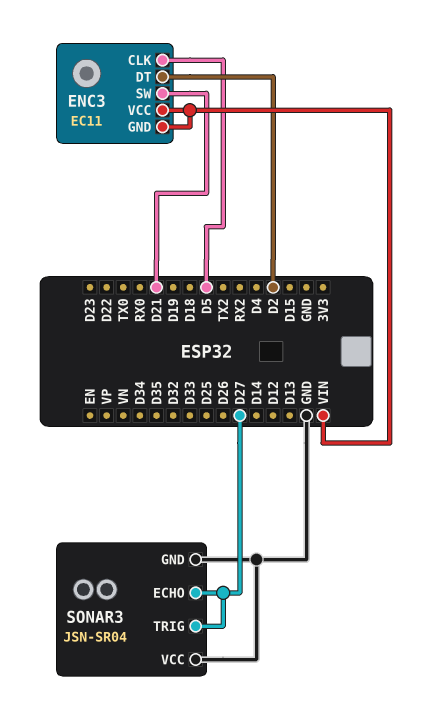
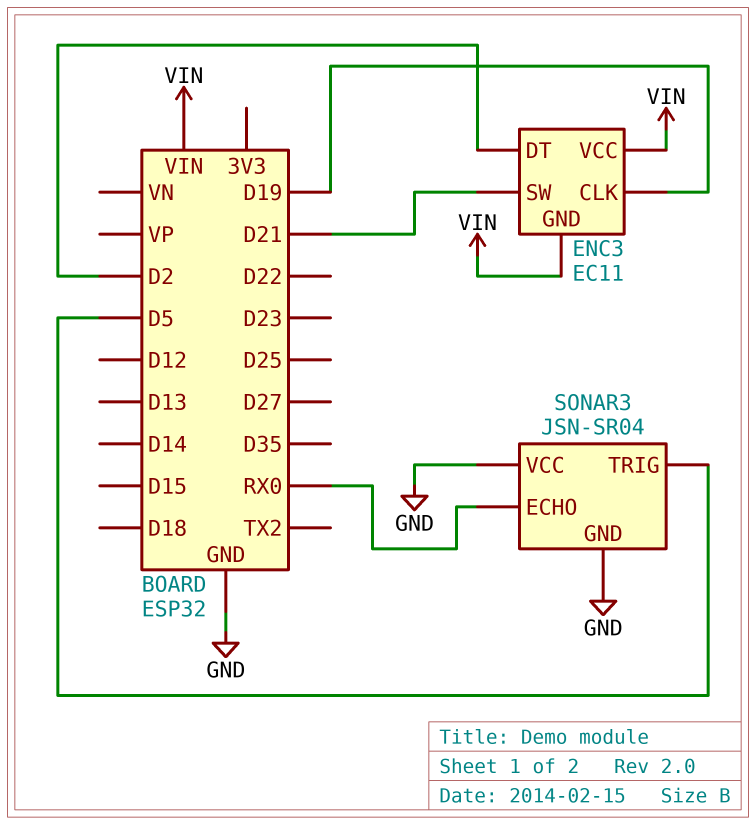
ENC3 pin CLK: D5 -> D19
SONAR3 pin ECHO: D27 -> RX0
SONAR3 pin TRIG: D27 -> D5

